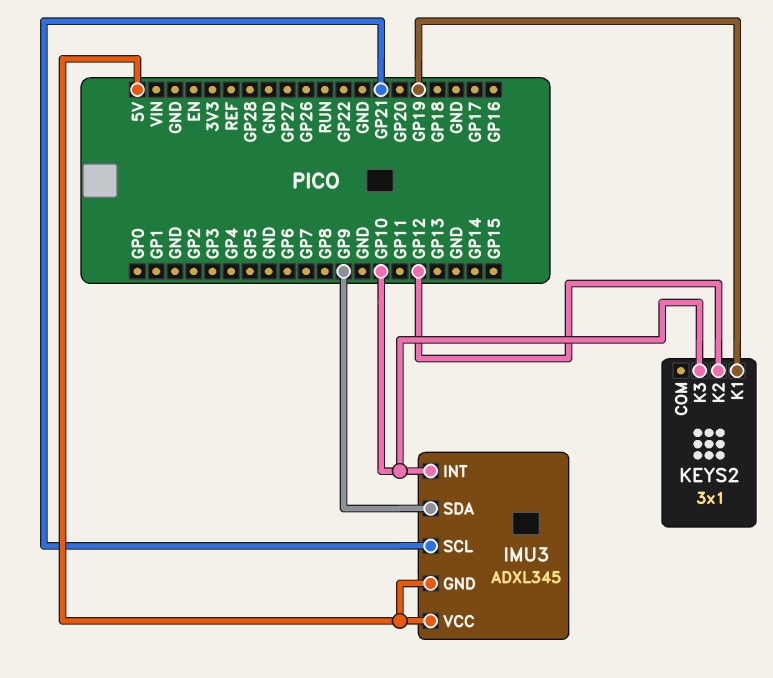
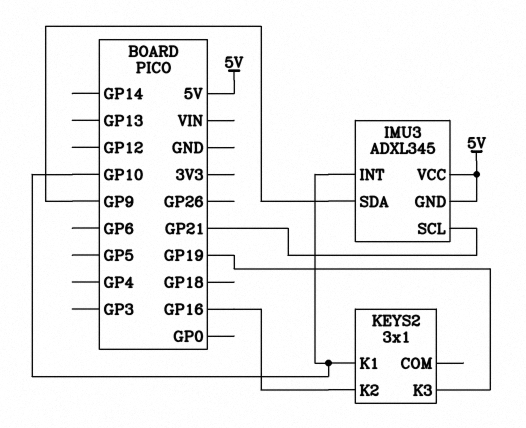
KEYS2 pin K1: GP19 -> GP10
KEYS2 pin K2: GP12 -> GP16
KEYS2 pin K3: GP10 -> GP19

